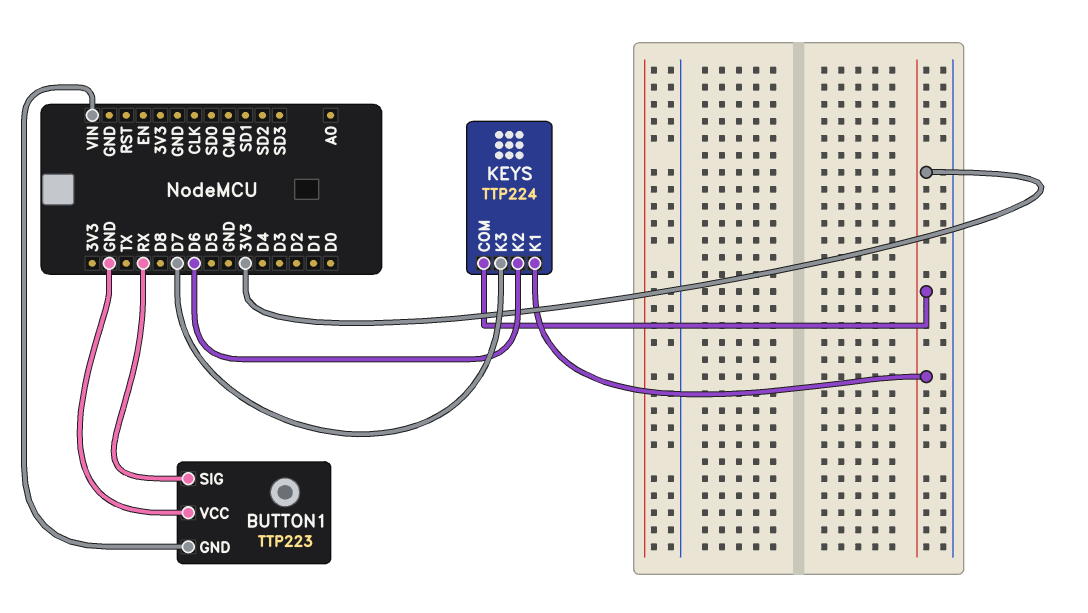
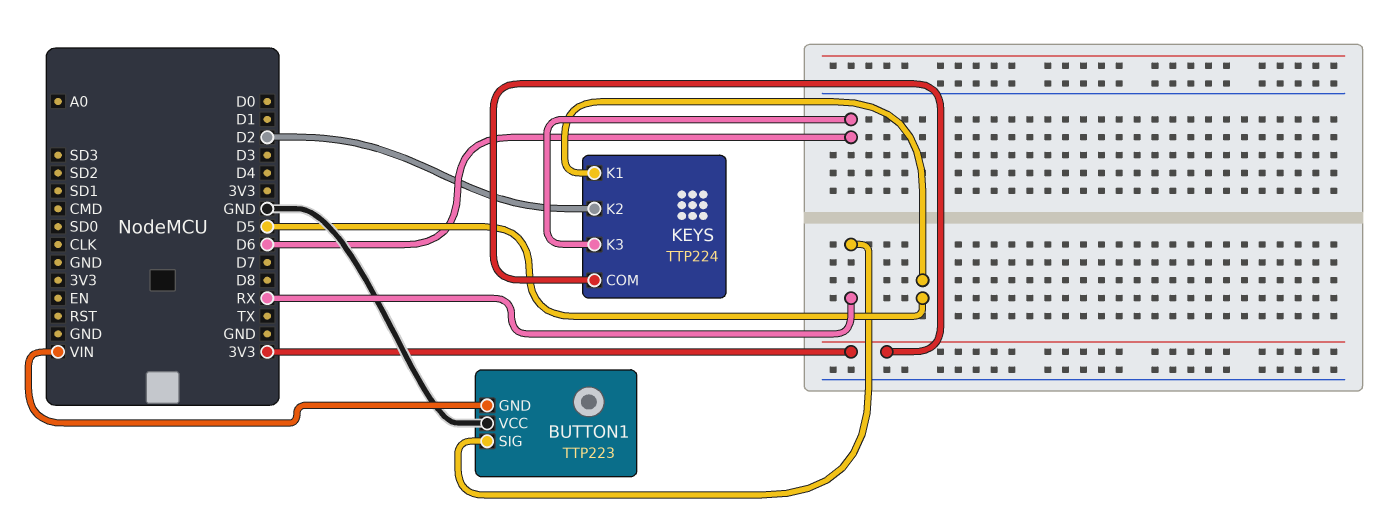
KEYS pin K1: 3V3 -> D5
KEYS pin K2: D6 -> D2
KEYS pin K3: D7 -> D6

